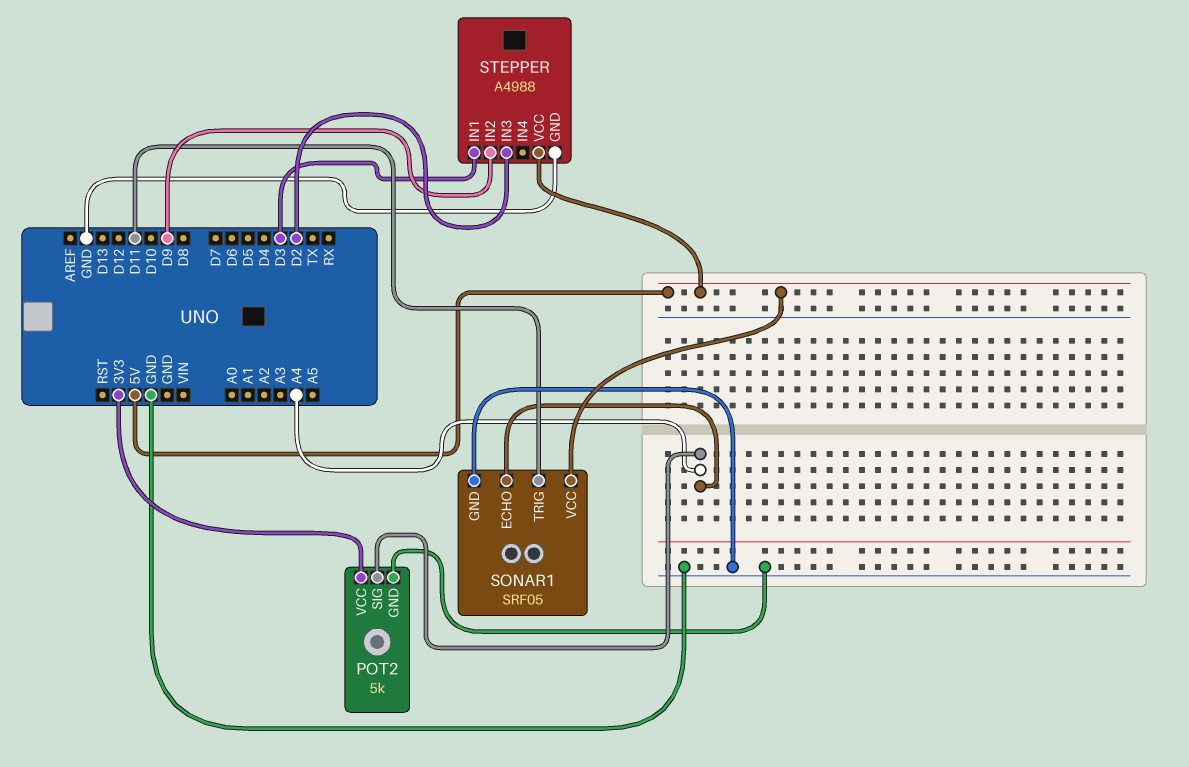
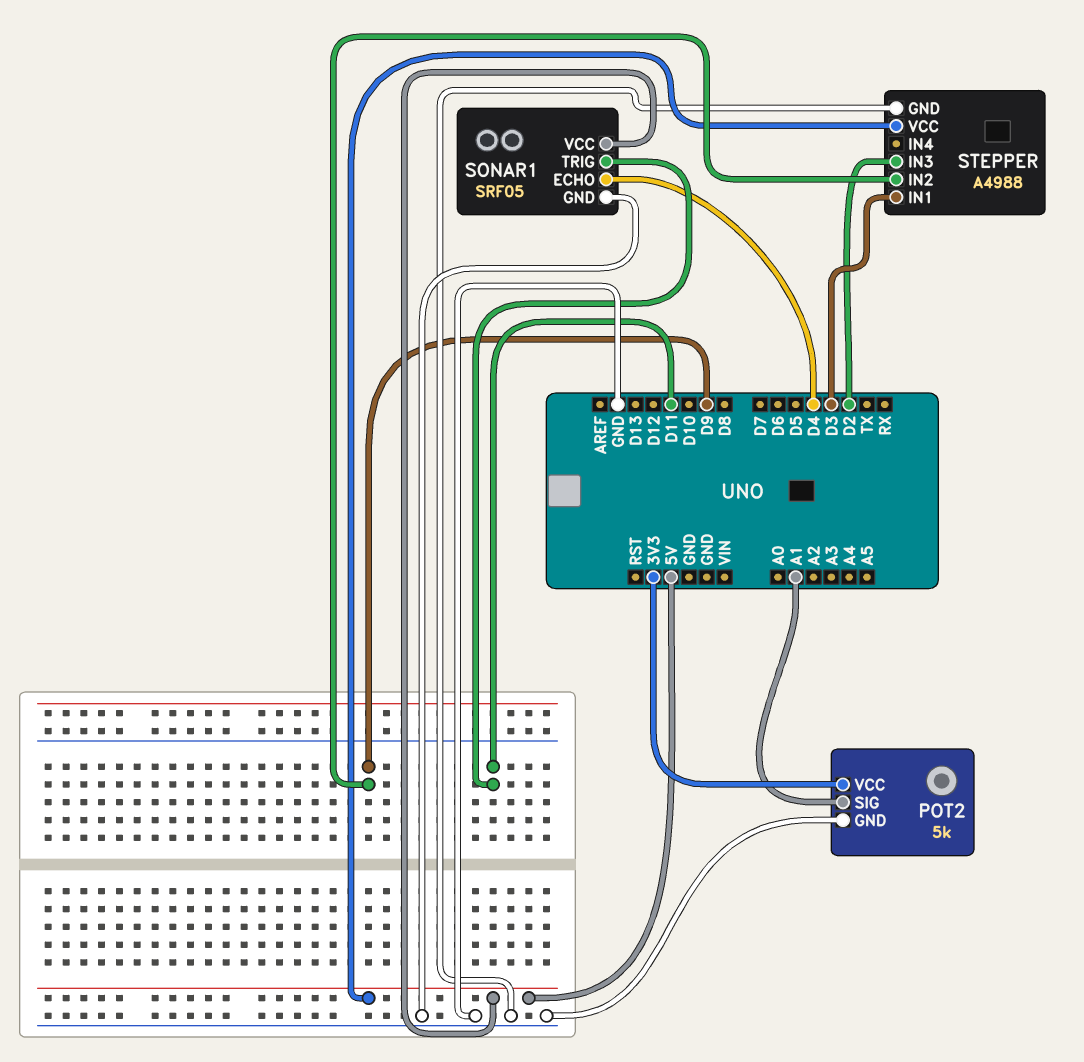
POT2 pin SIG: A4 -> A1
SONAR1 pin ECHO: A4 -> D4

